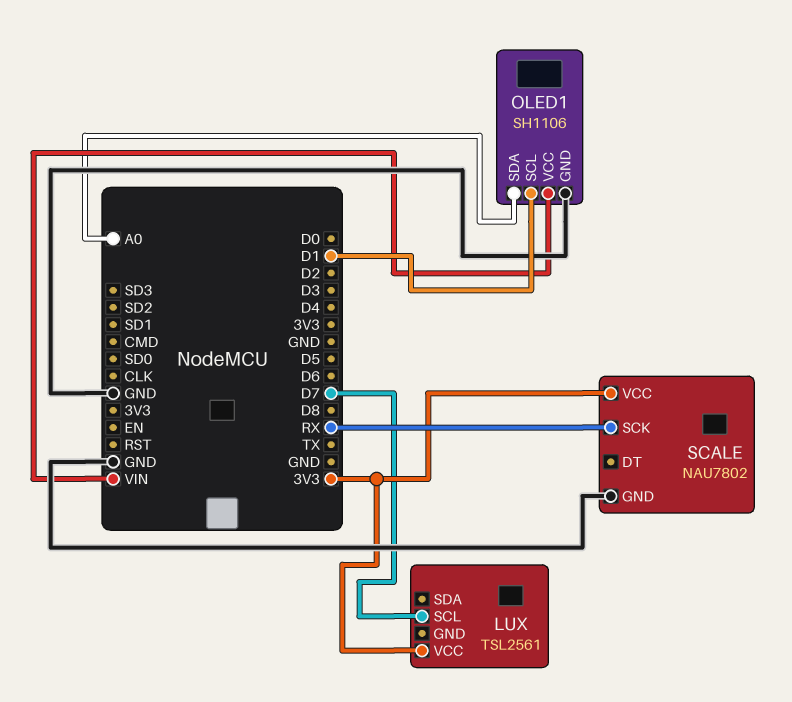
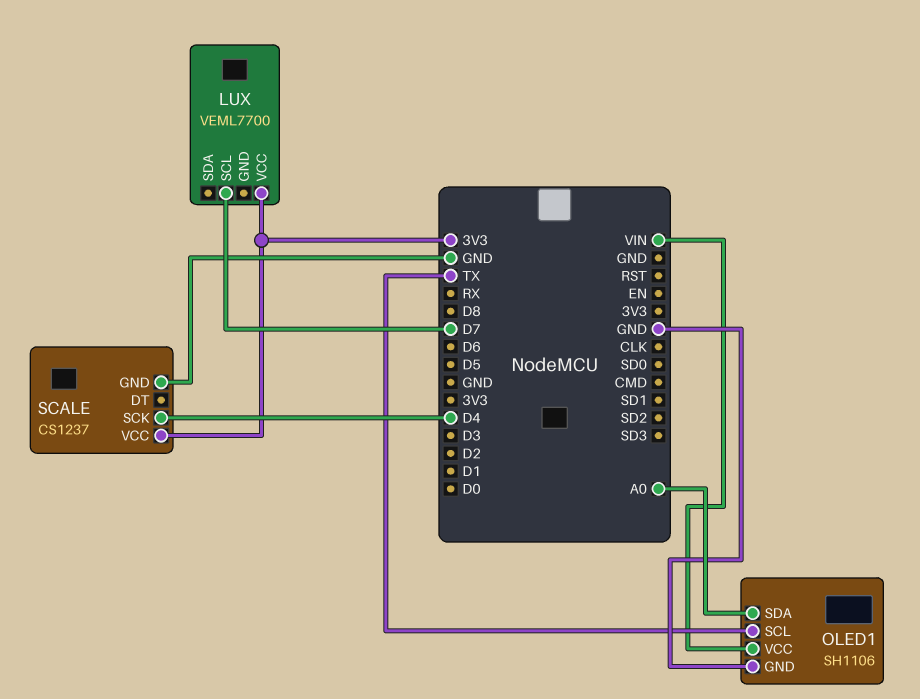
LUX: TSL2561 -> VEML7700
OLED1 pin SCL: D1 -> TX
SCALE: NAU7802 -> CS1237
SCALE pin SCK: RX -> D4

